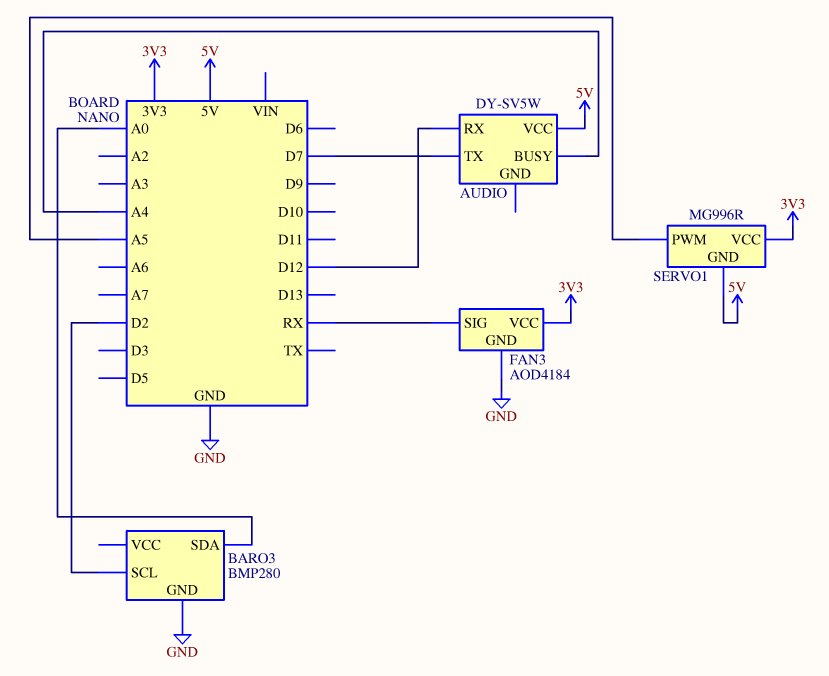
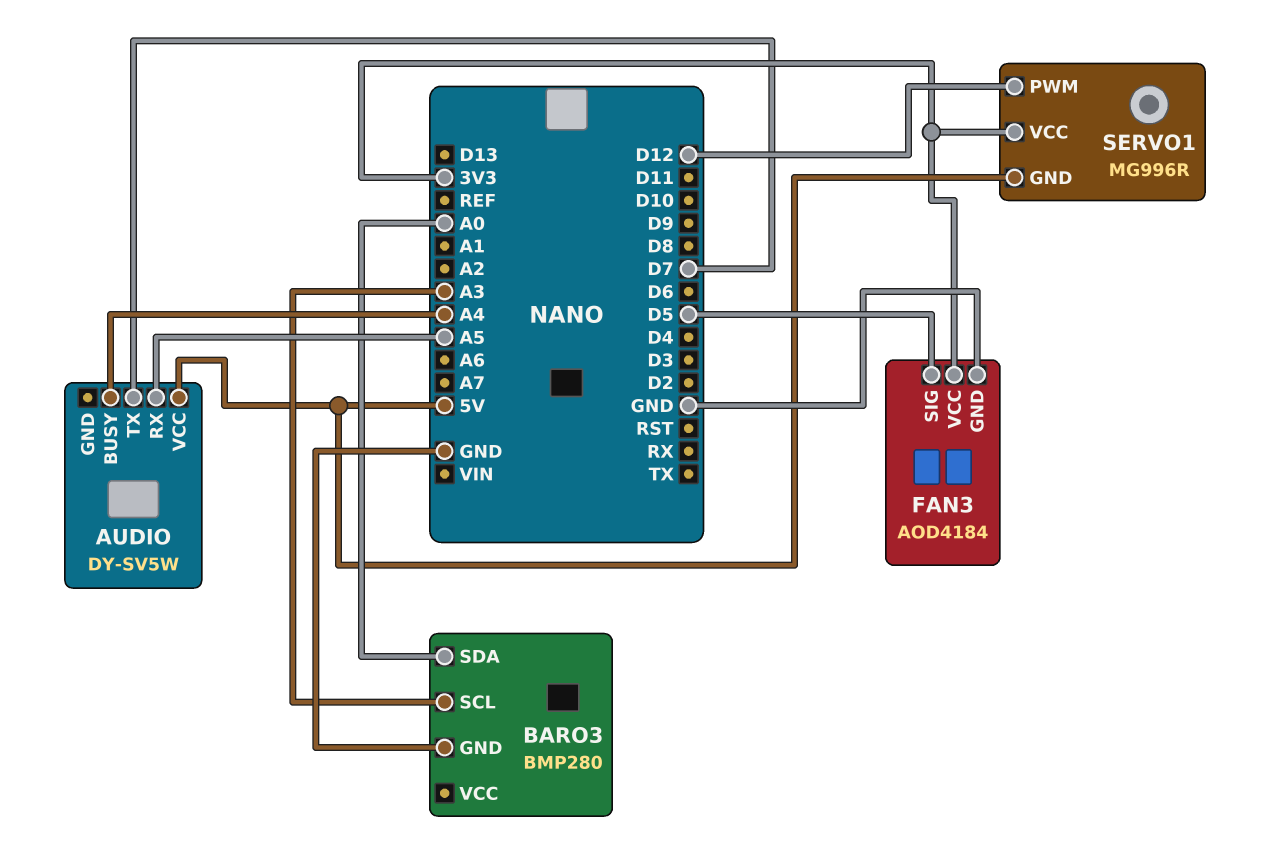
AUDIO pin RX: D12 -> A5
BARO3 pin SCL: D2 -> A3
FAN3 pin SIG: RX -> D5
SERVO1 pin PWM: A5 -> D12

